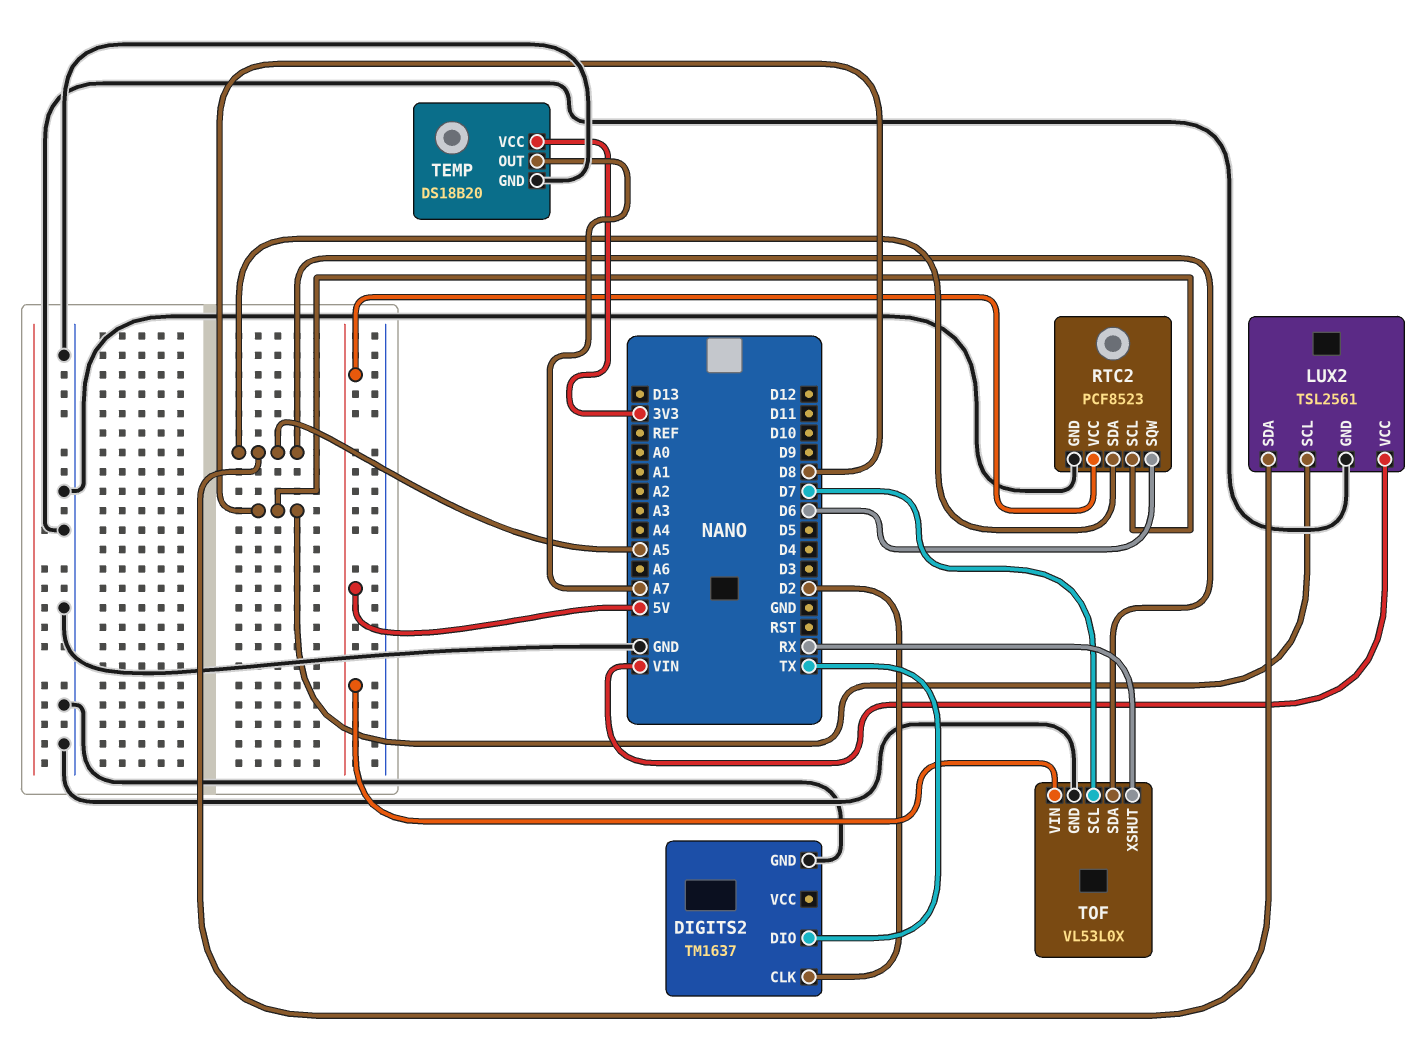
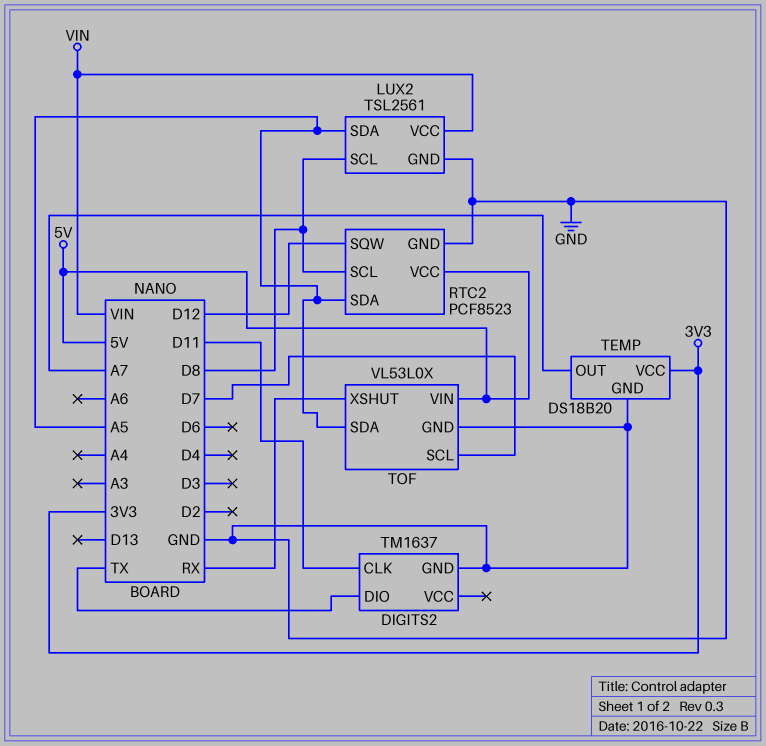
DIGITS2 pin CLK: D2 -> D11
RTC2 pin SQW: D6 -> D12

